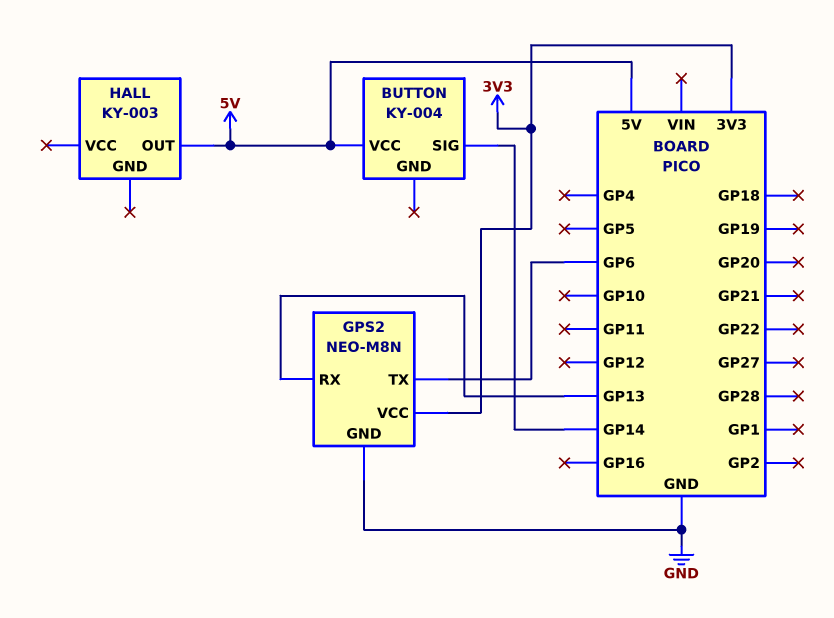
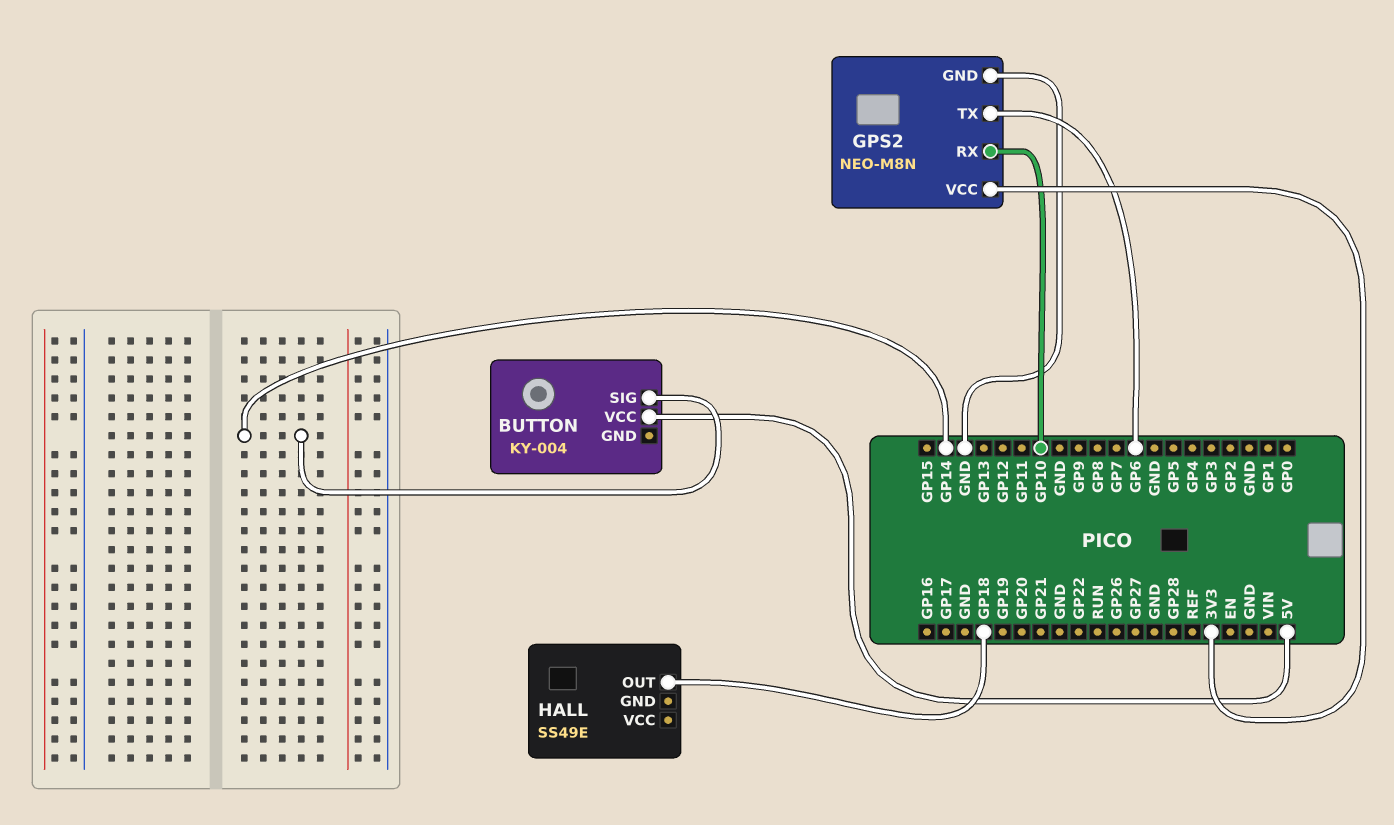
GPS2 pin RX: GP13 -> GP10
HALL: KY-003 -> SS49E
HALL pin OUT: 5V -> GP18

